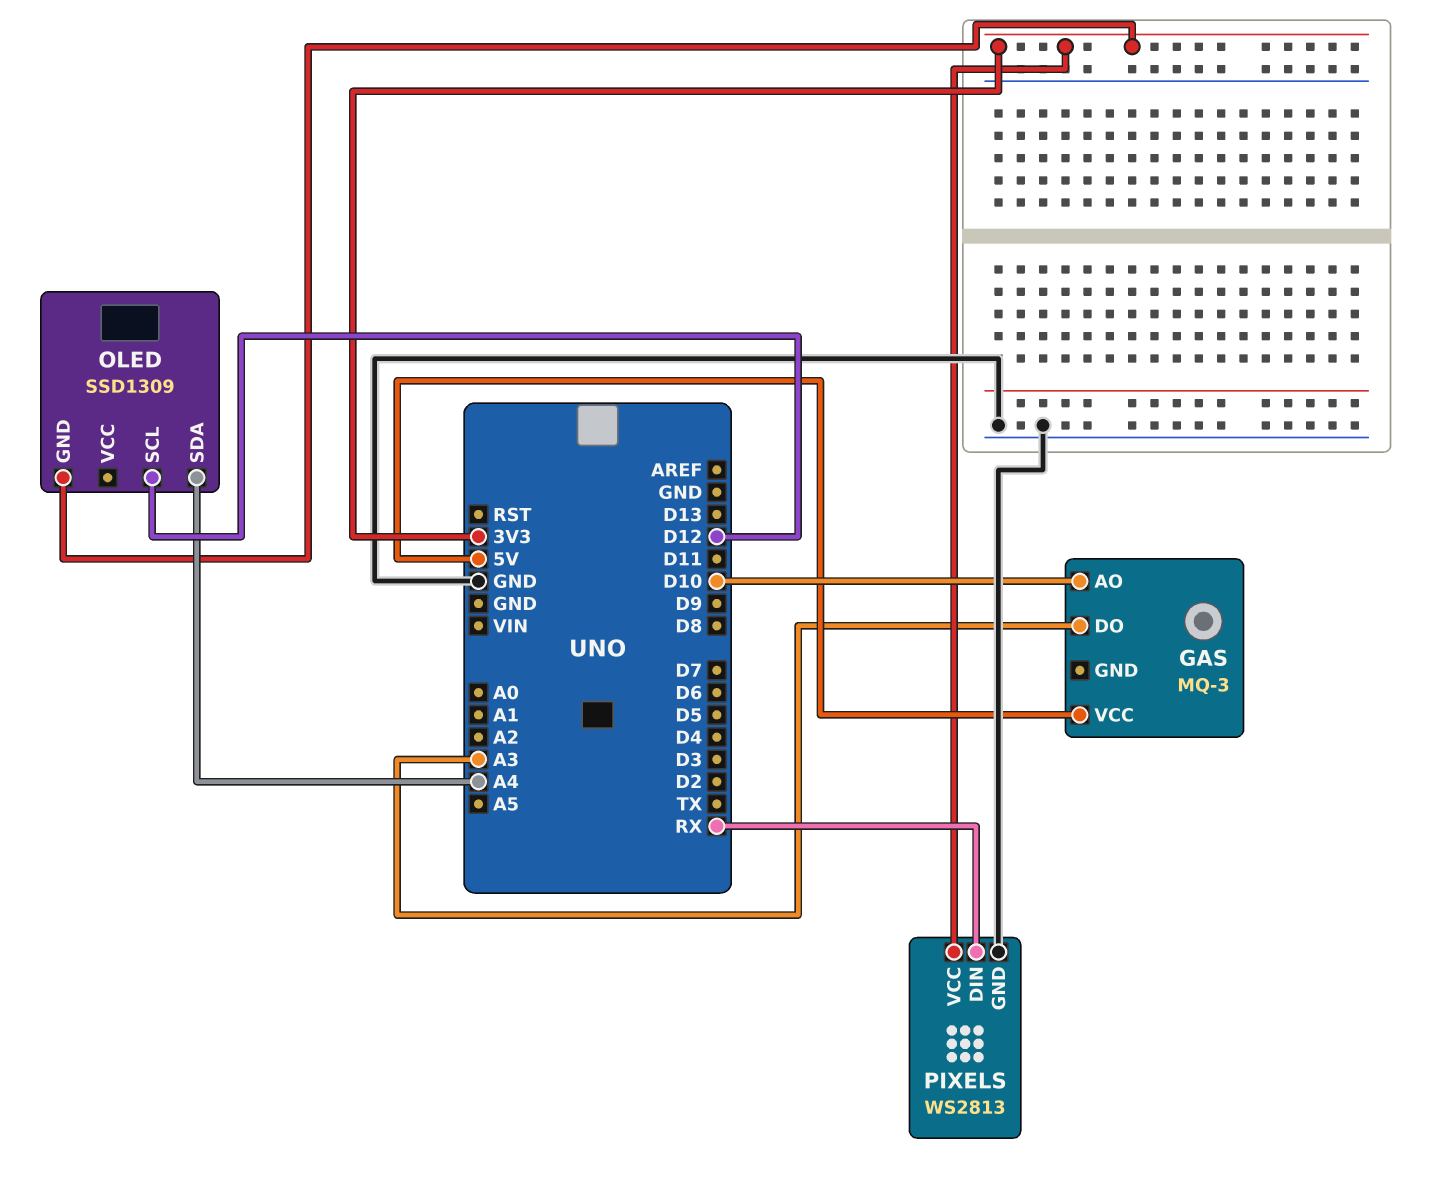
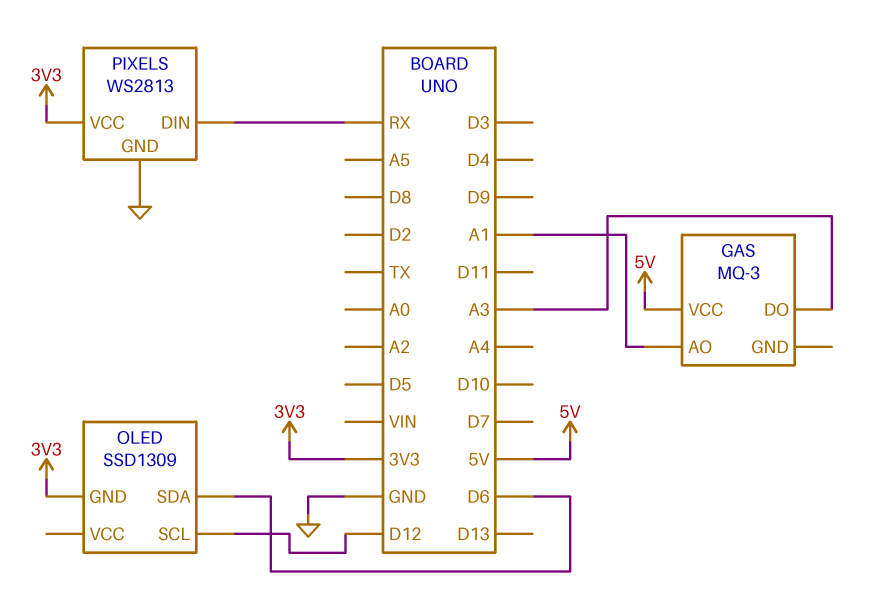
GAS pin AO: D10 -> A1
OLED pin SDA: A4 -> D6

